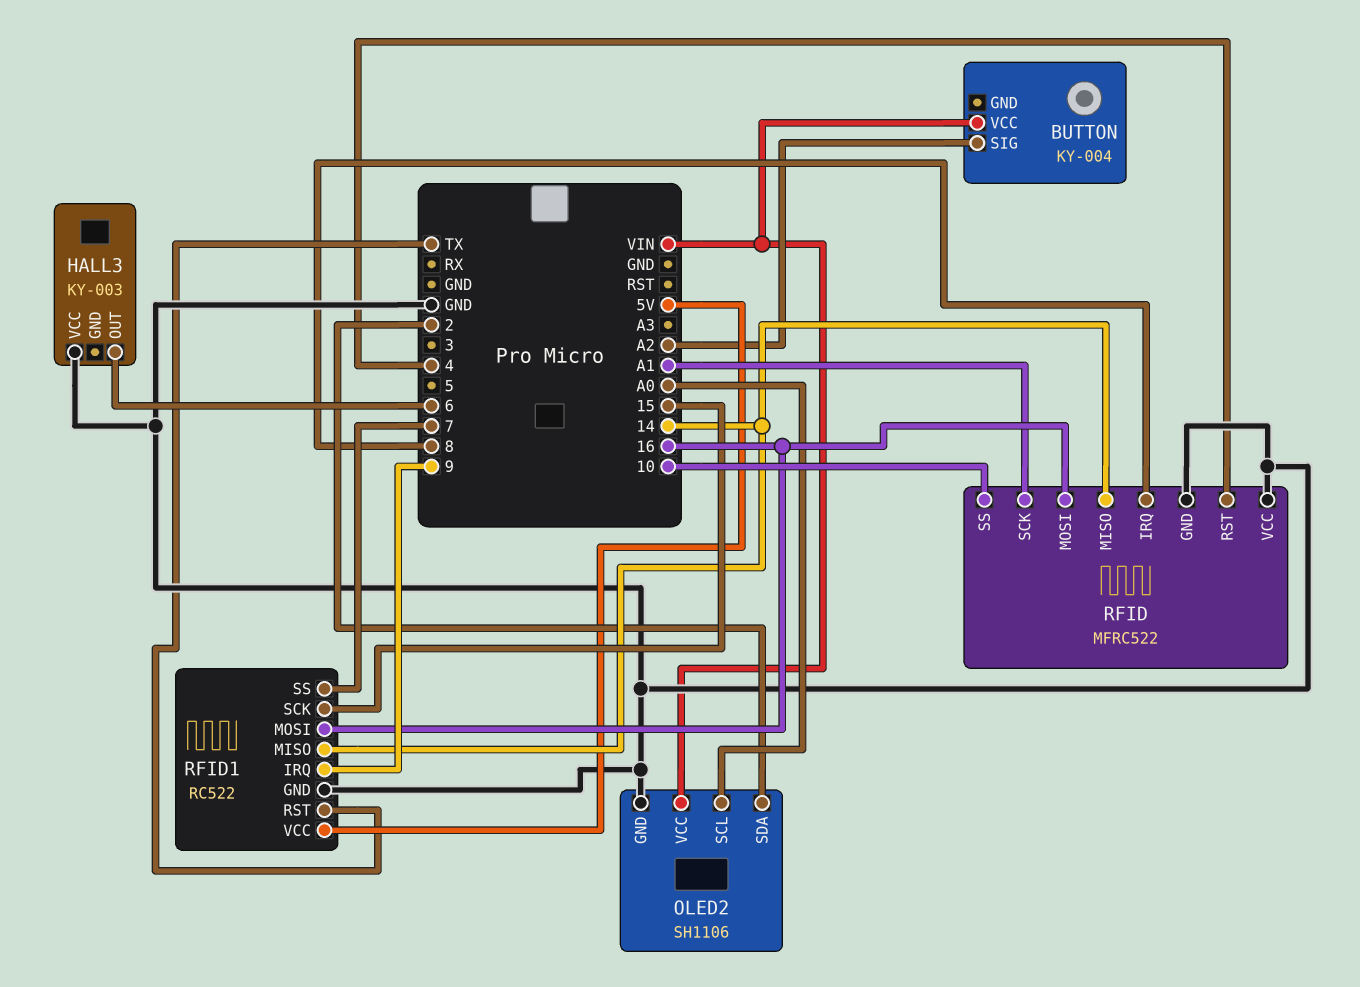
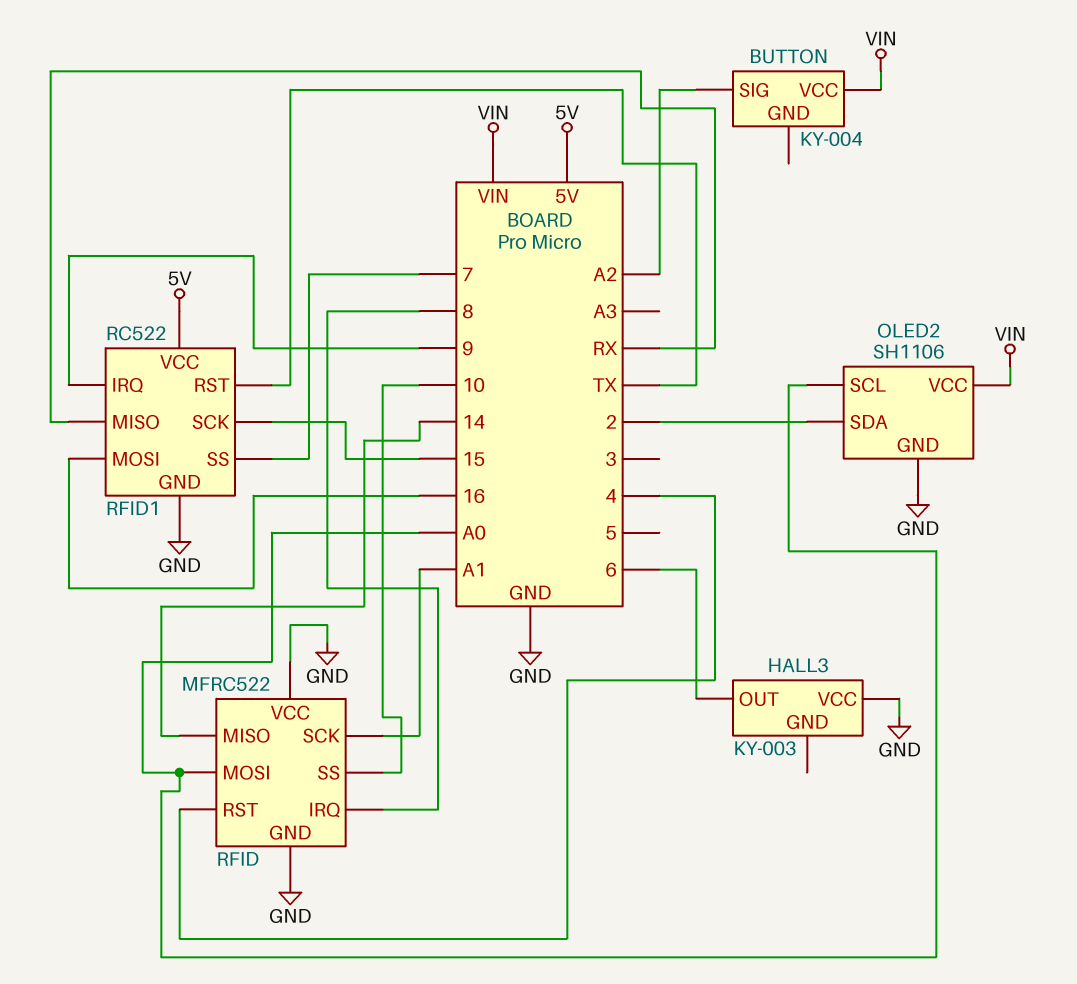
RFID pin MOSI: 16 -> A0
RFID1 pin MISO: 14 -> RX

